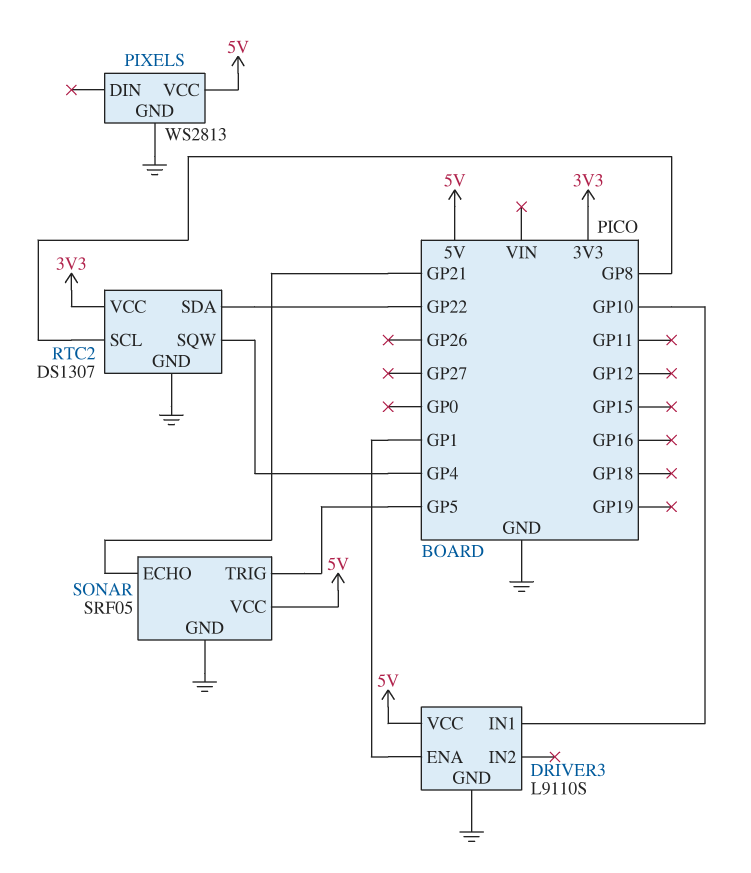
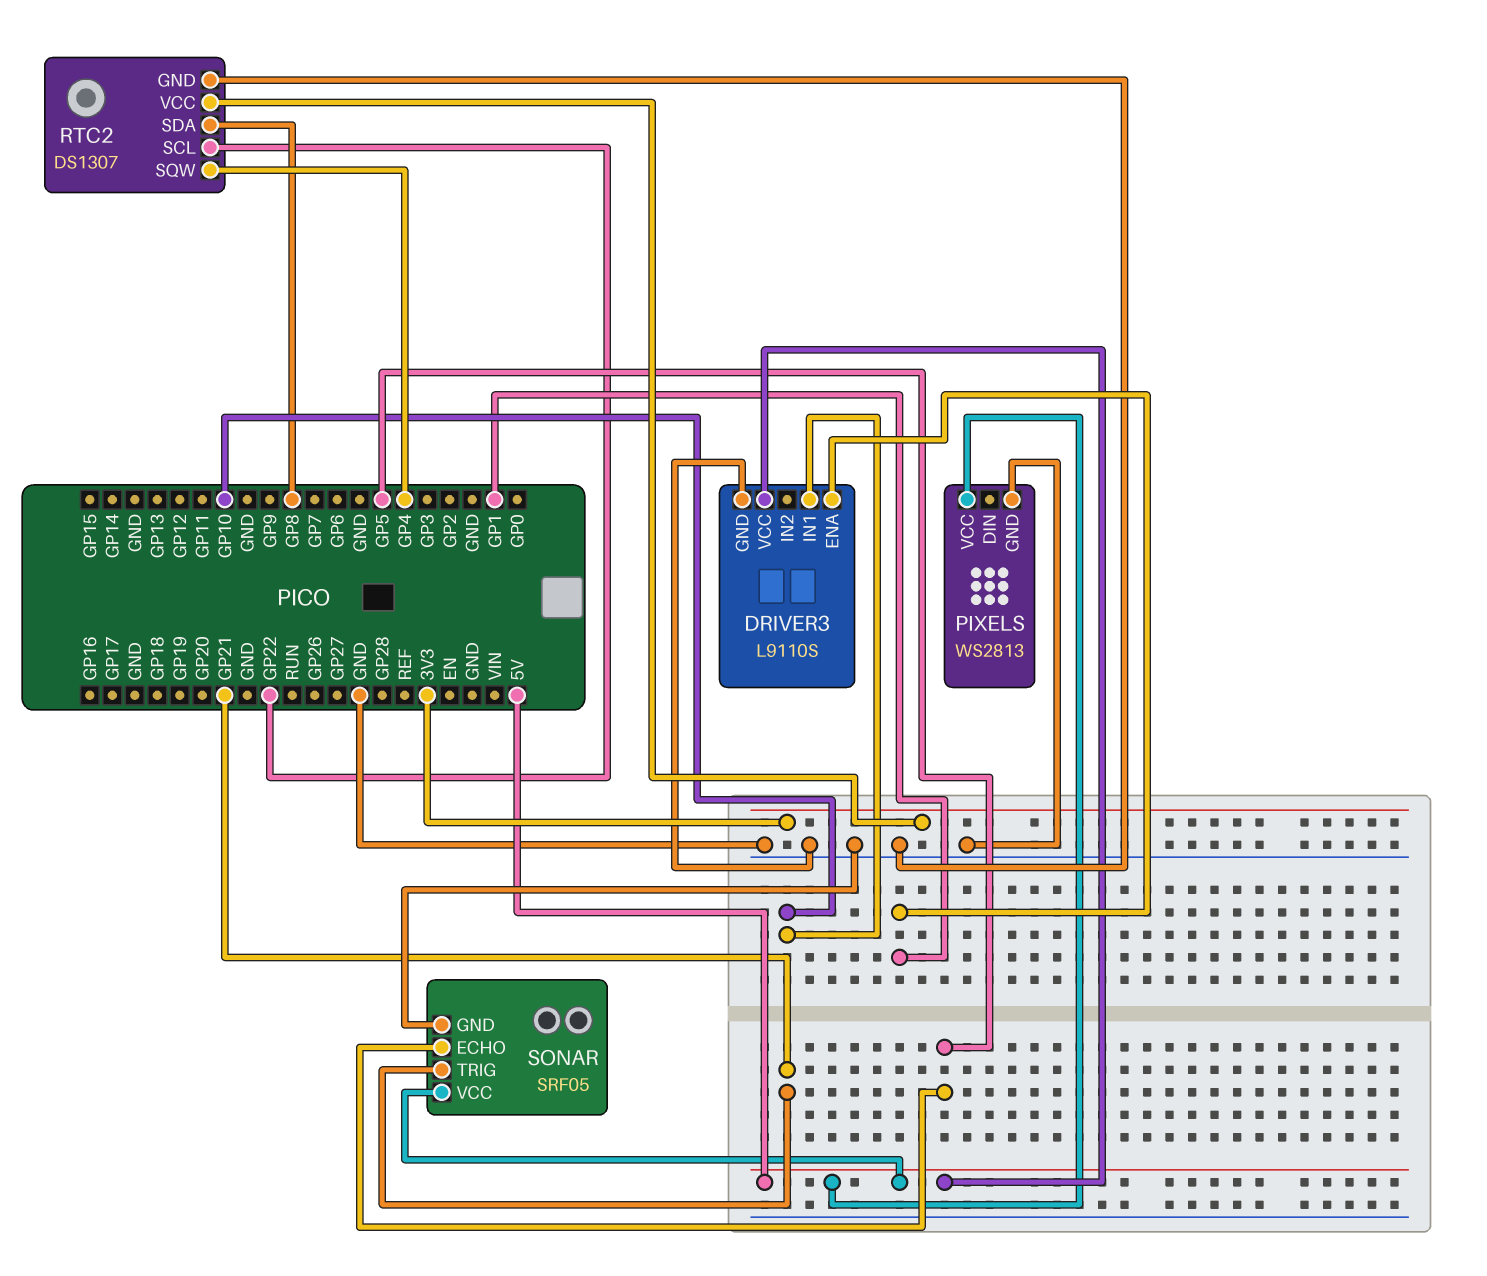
RTC2 pin SCL: GP8 -> GP22
RTC2 pin SDA: GP22 -> GP8
SONAR pin ECHO: GP21 -> GP5
SONAR pin TRIG: GP5 -> GP21

